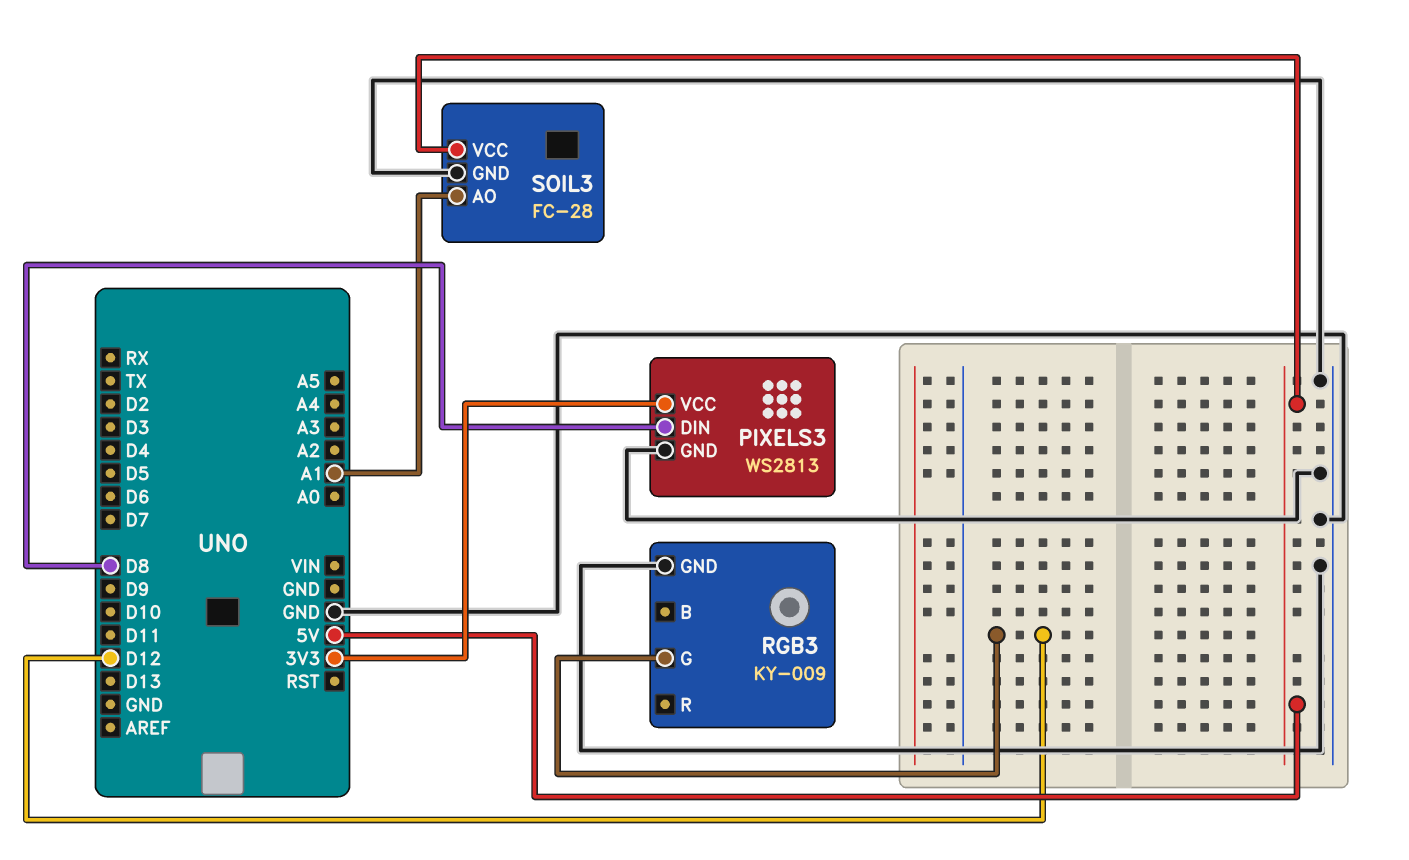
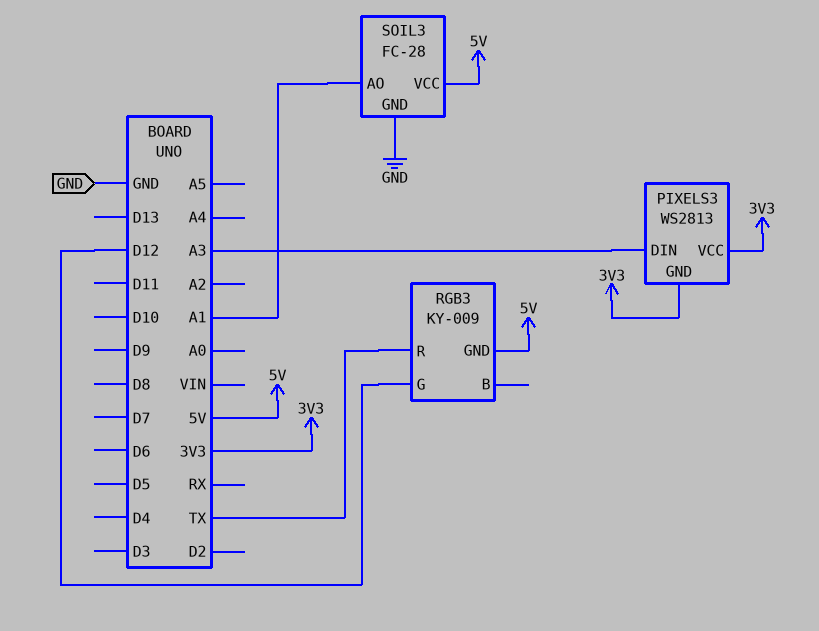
PIXELS3 pin DIN: D8 -> A3
PIXELS3 pin GND: GND -> 3V3
RGB3 pin GND: GND -> 5V
RGB3 pin R: none -> TX

